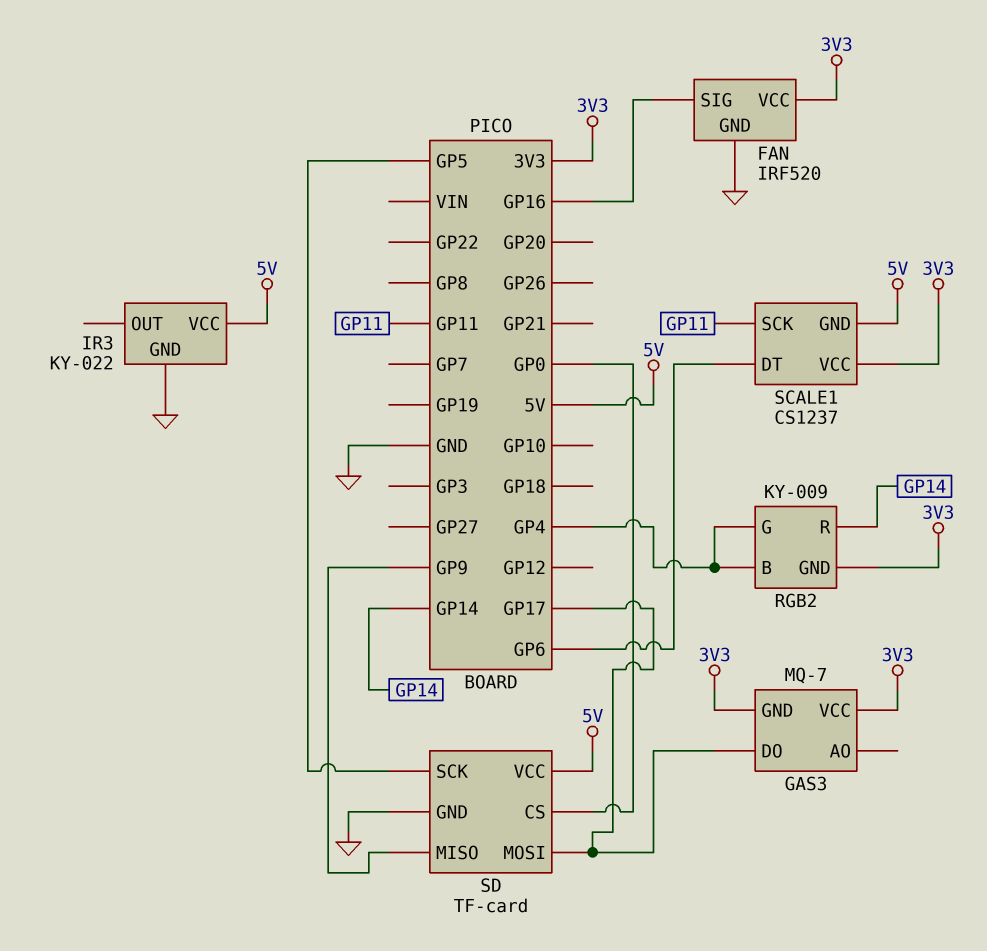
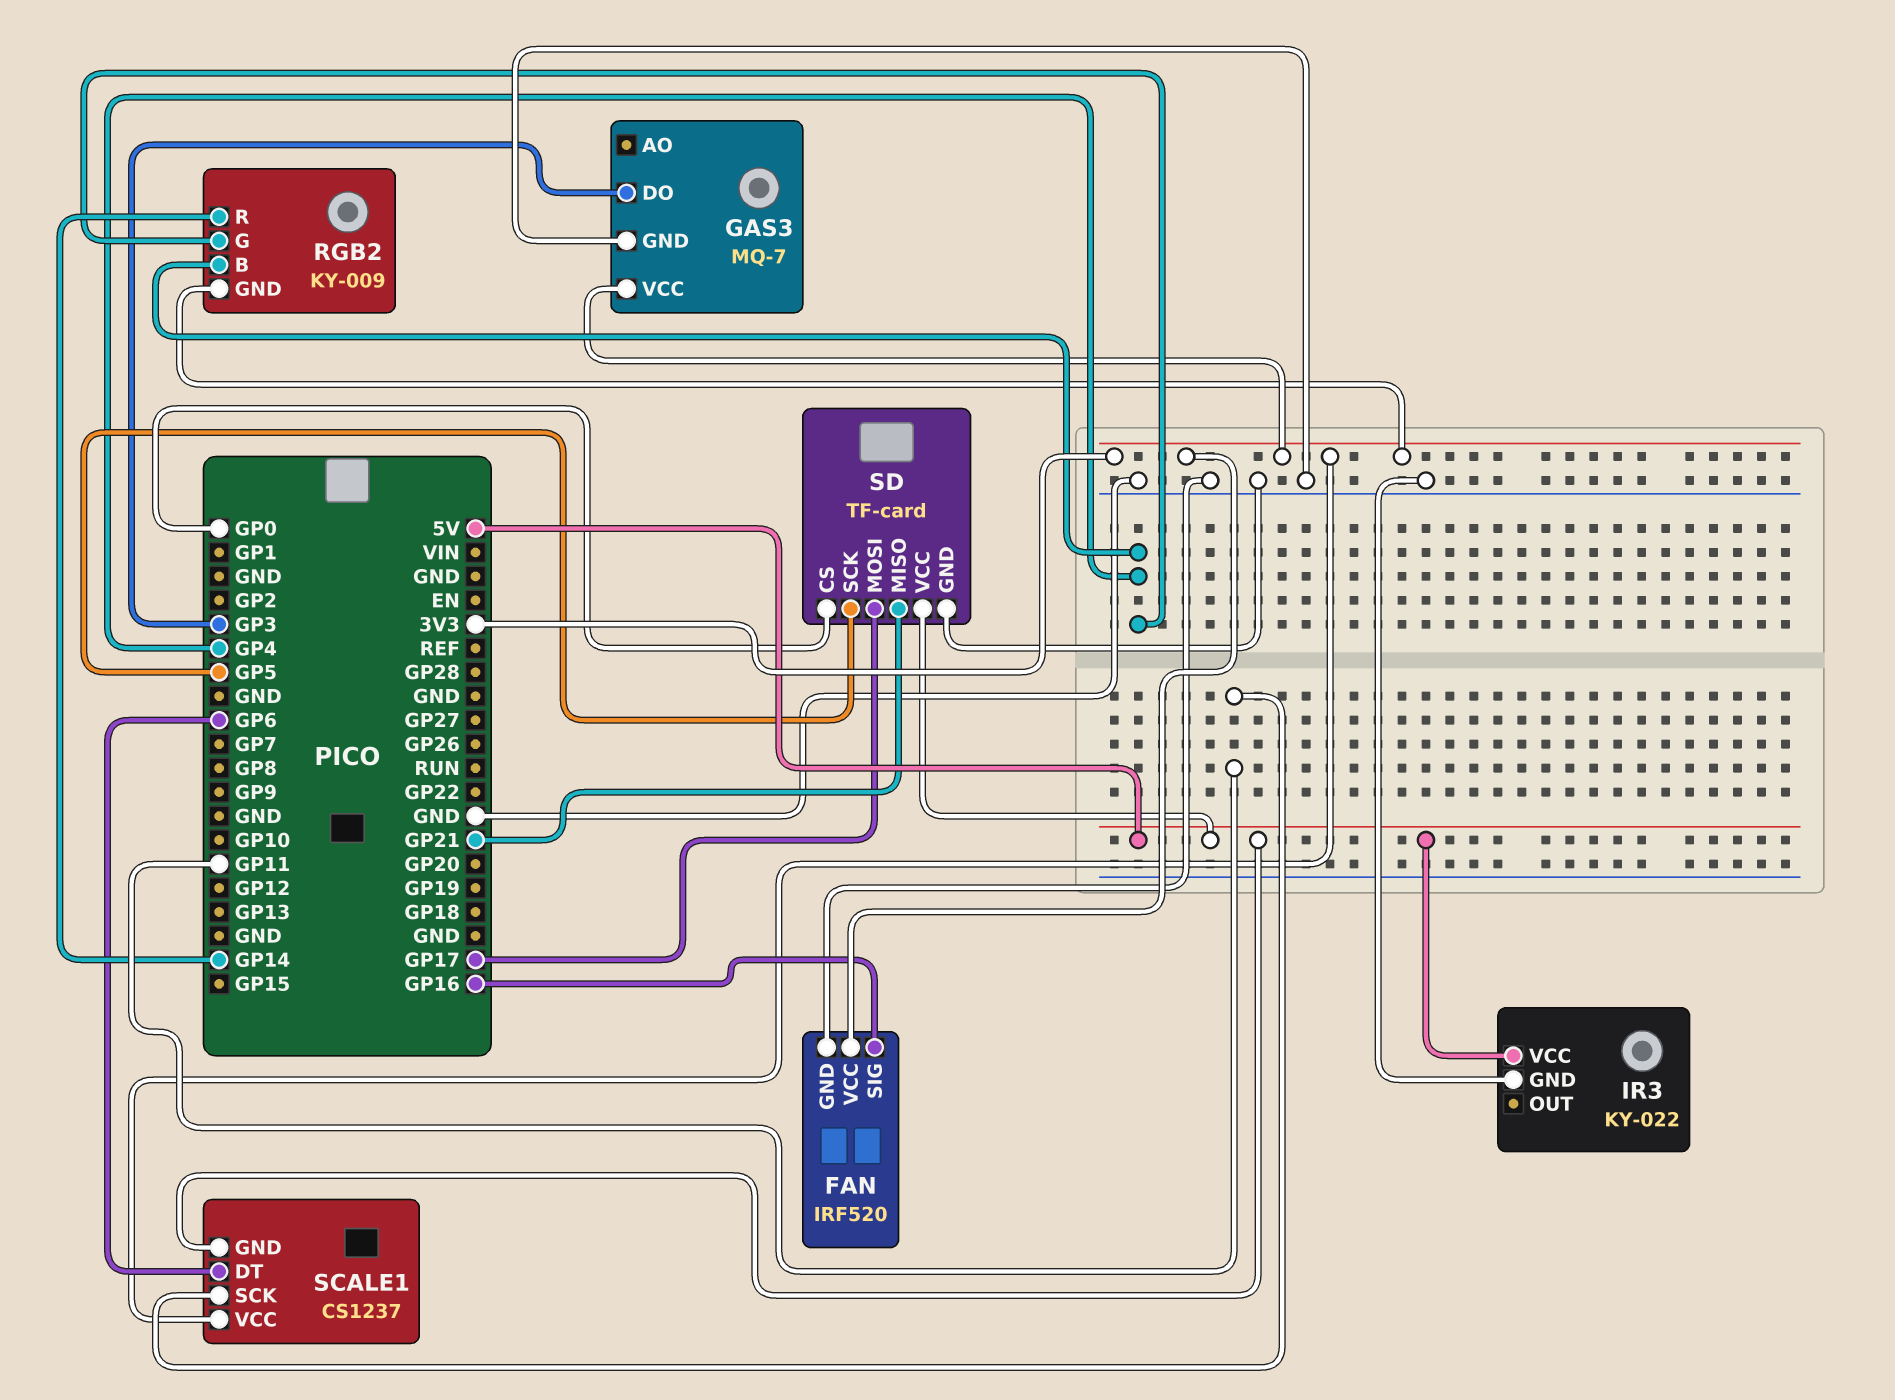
GAS3 pin DO: GP17 -> GP3
GAS3 pin GND: 3V3 -> GND
SD pin MISO: GP9 -> GP21

